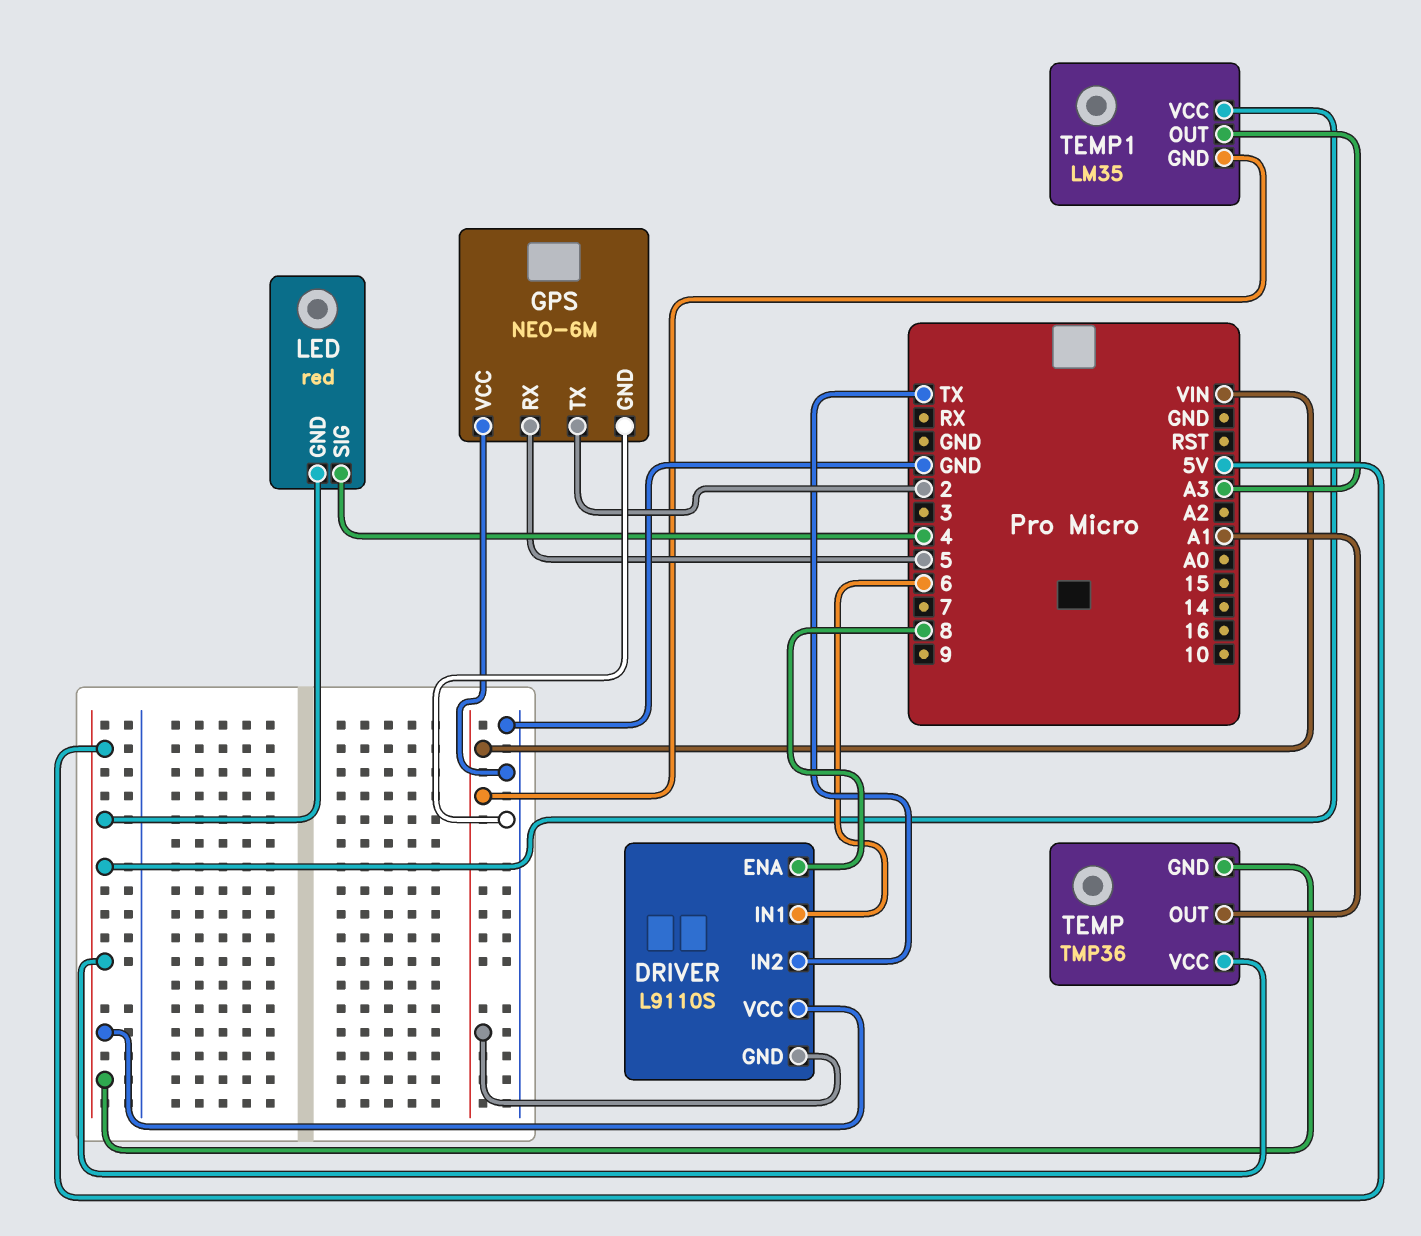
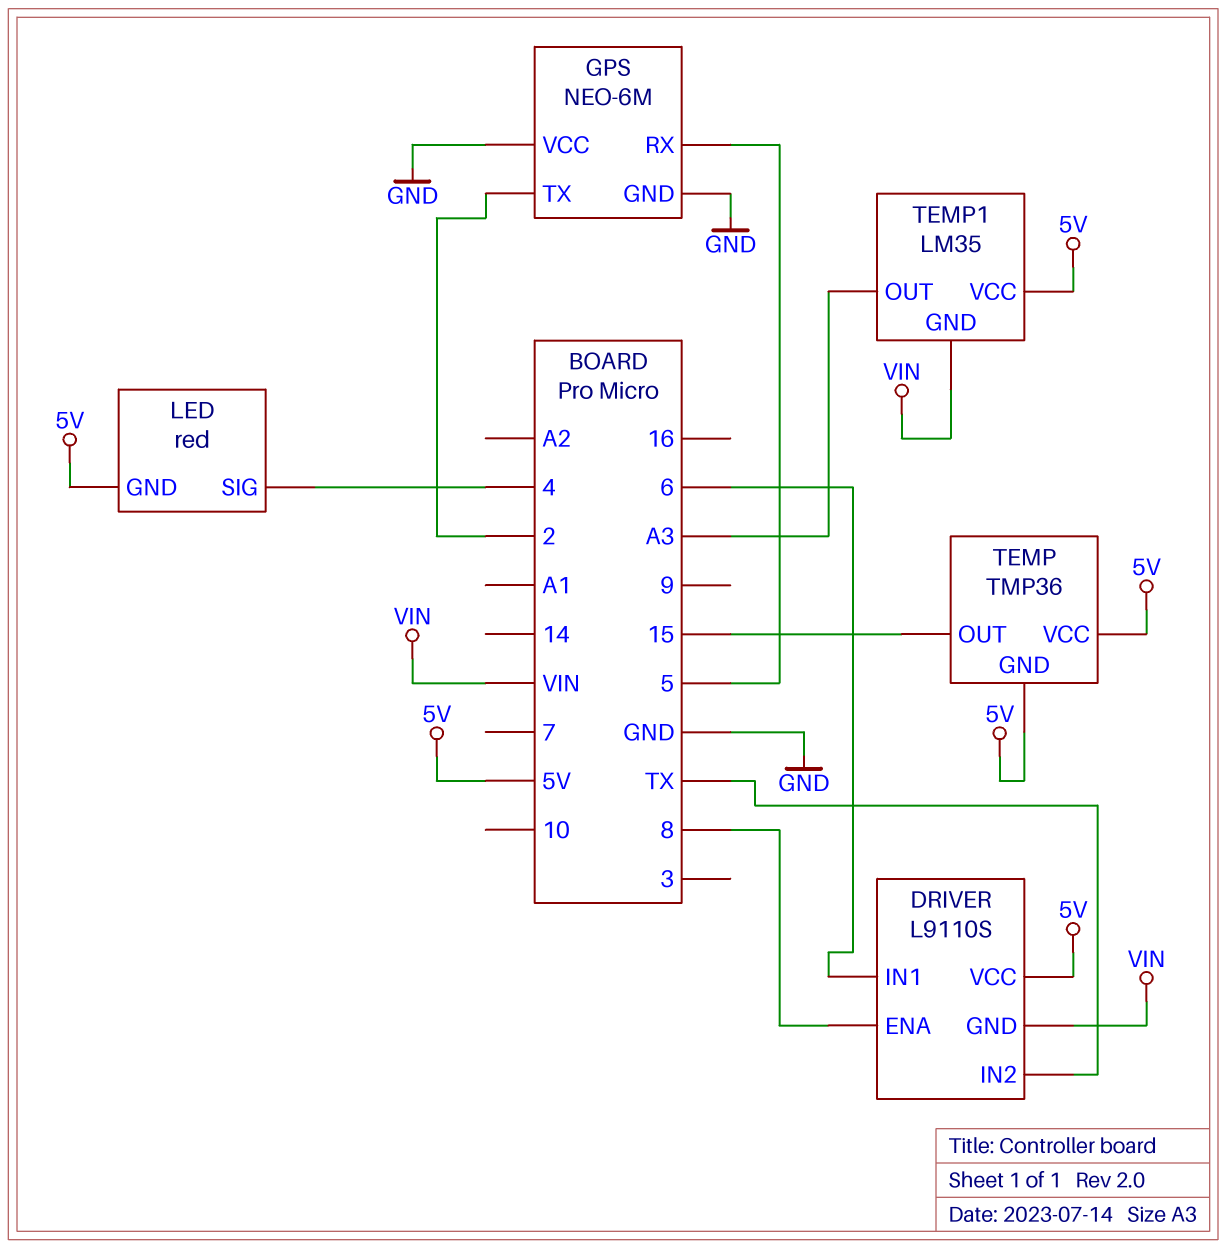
TEMP pin OUT: A1 -> 15

